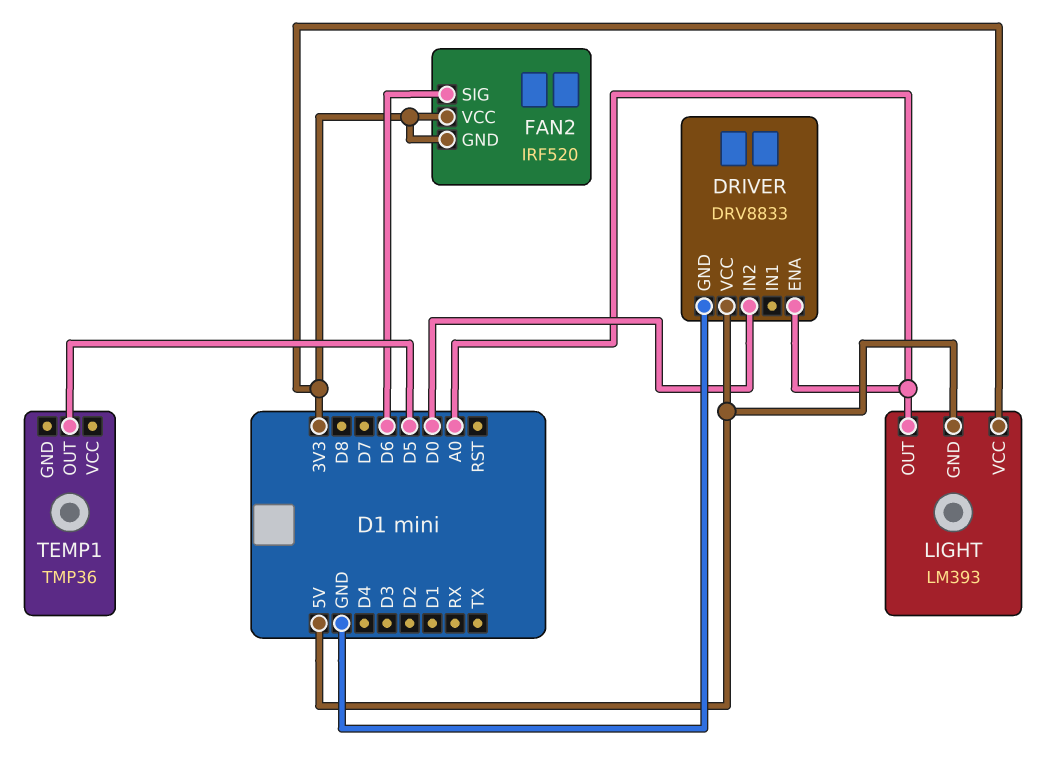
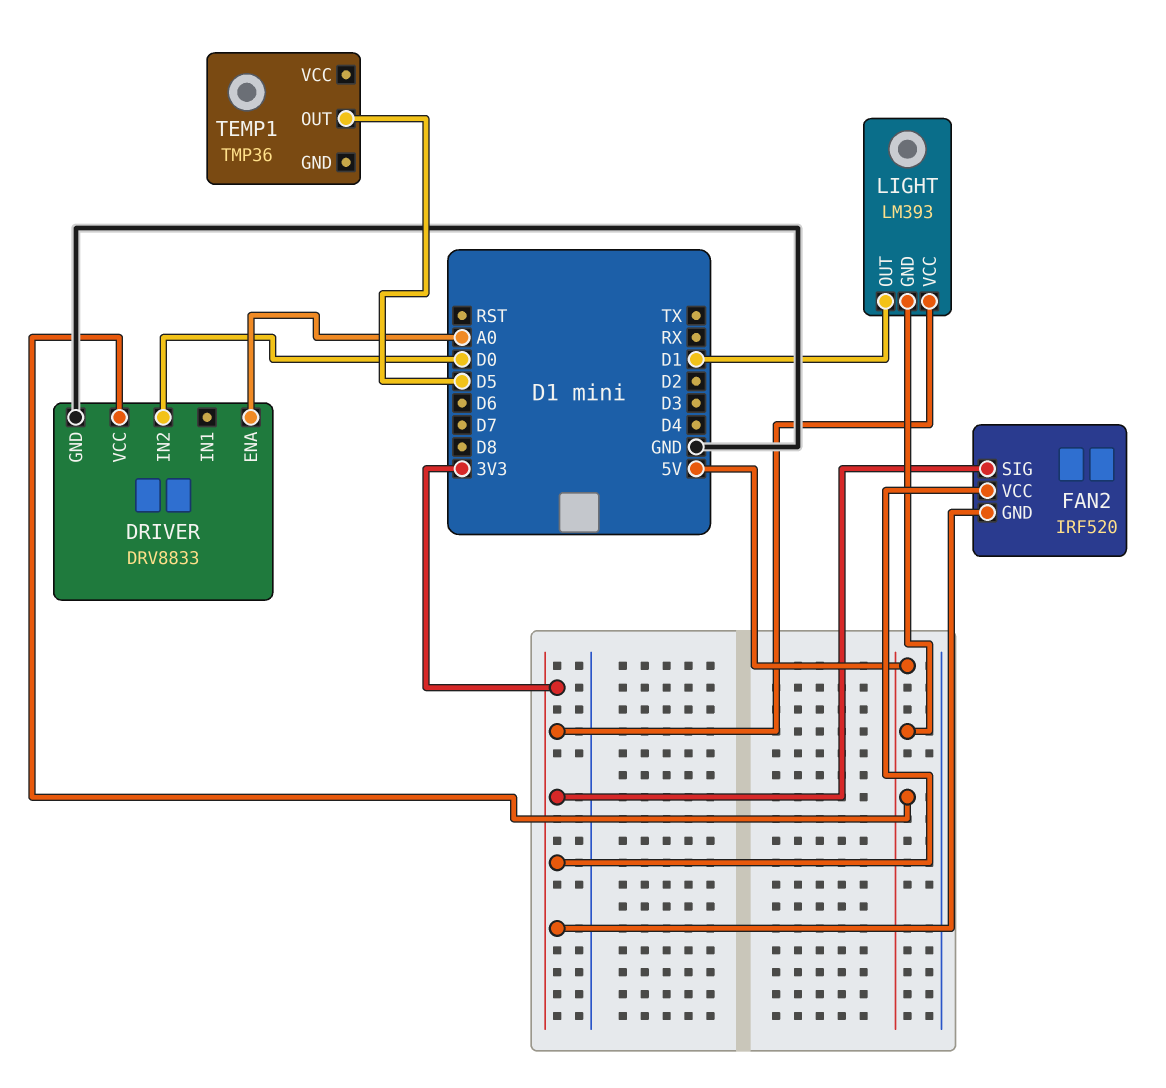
FAN2 pin SIG: D6 -> 3V3
LIGHT pin OUT: A0 -> D1

